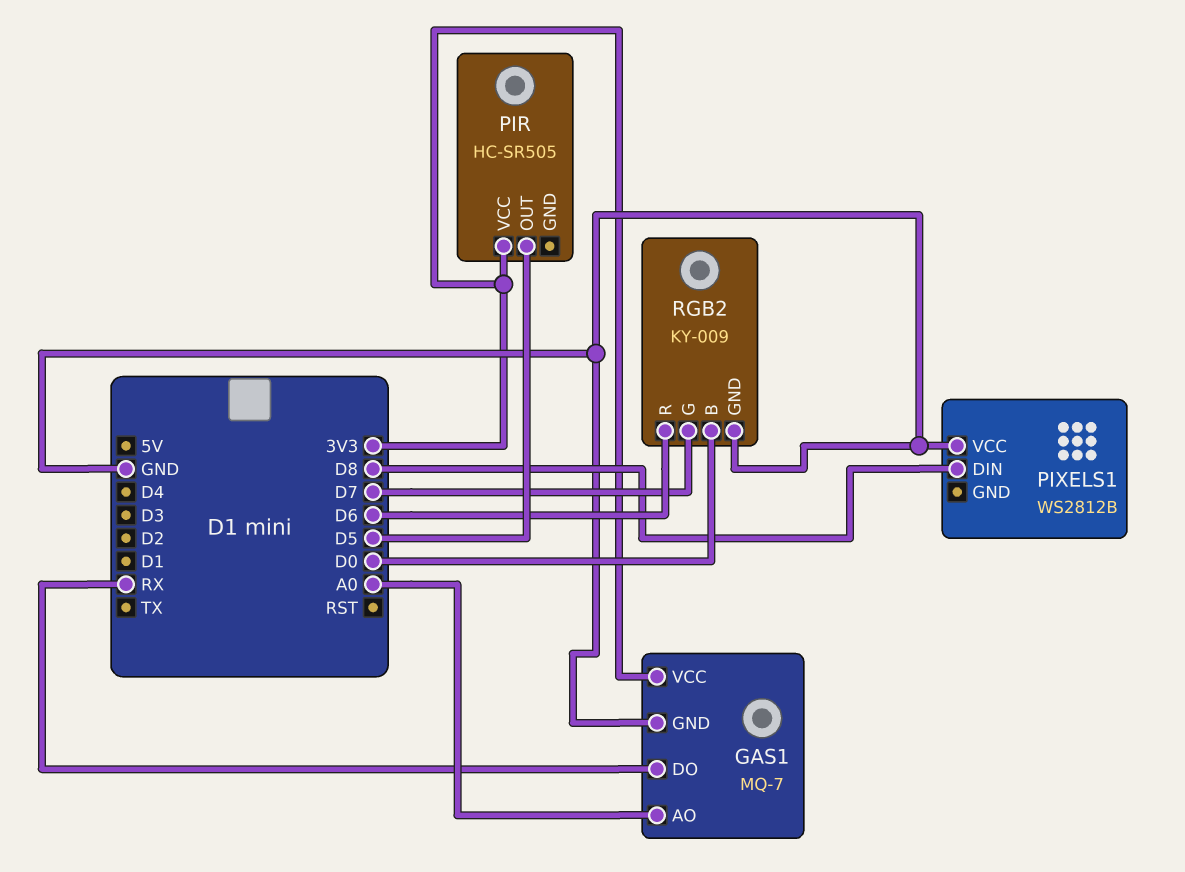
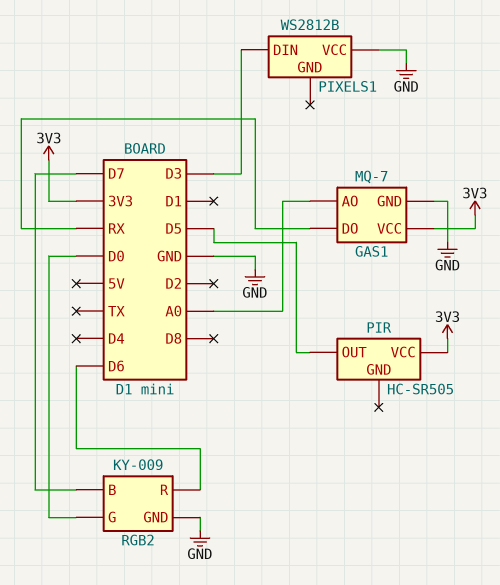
PIXELS1 pin DIN: D8 -> D3
RGB2 pin B: D0 -> D7
RGB2 pin G: D7 -> D0

